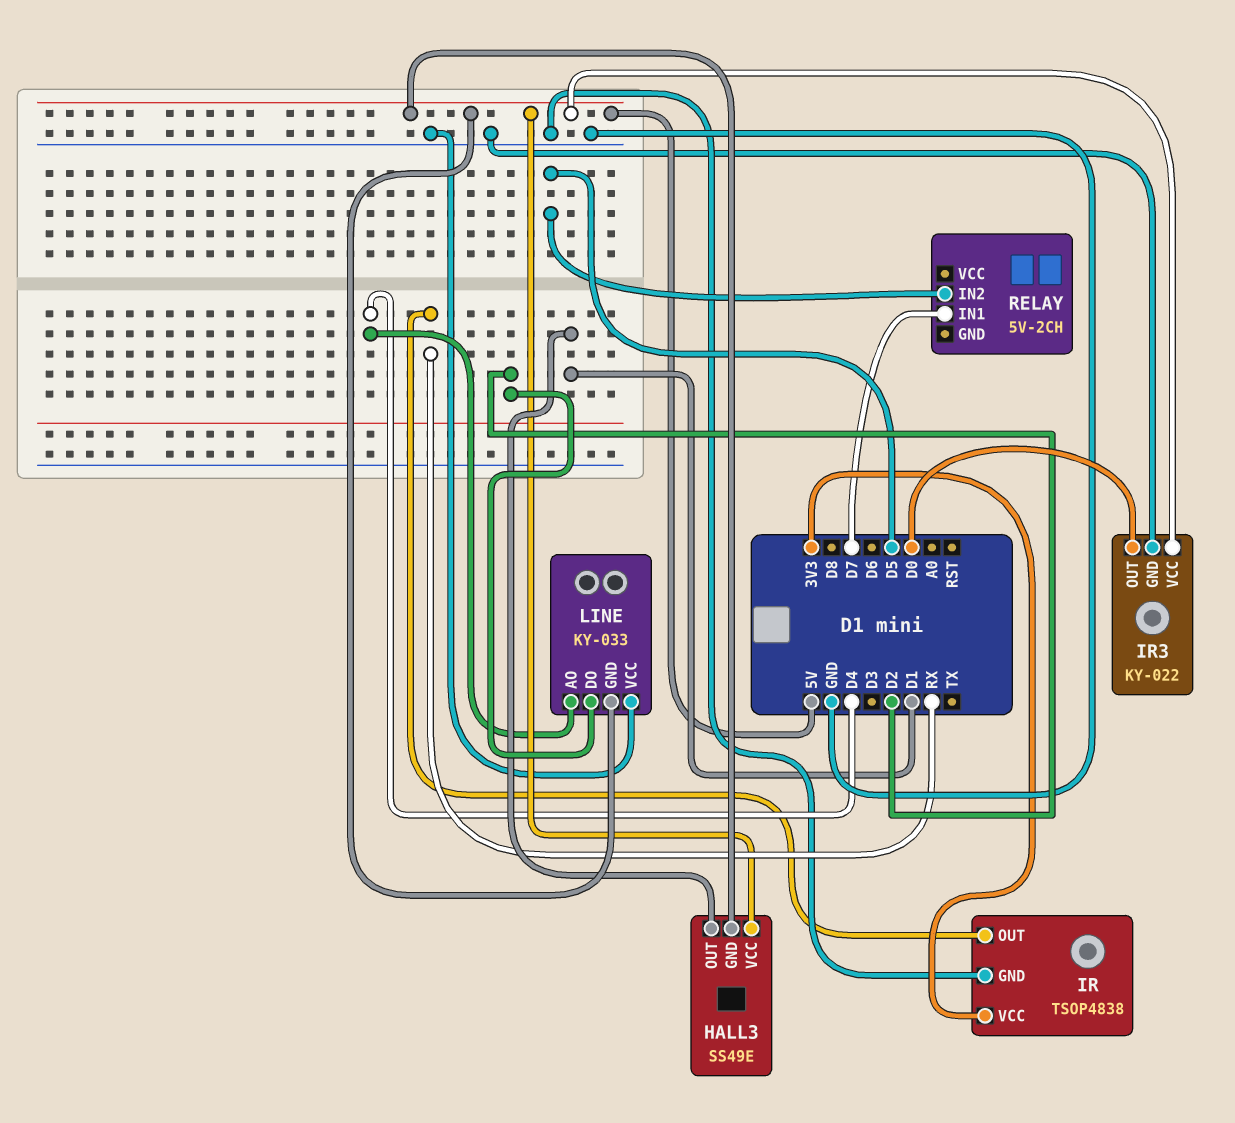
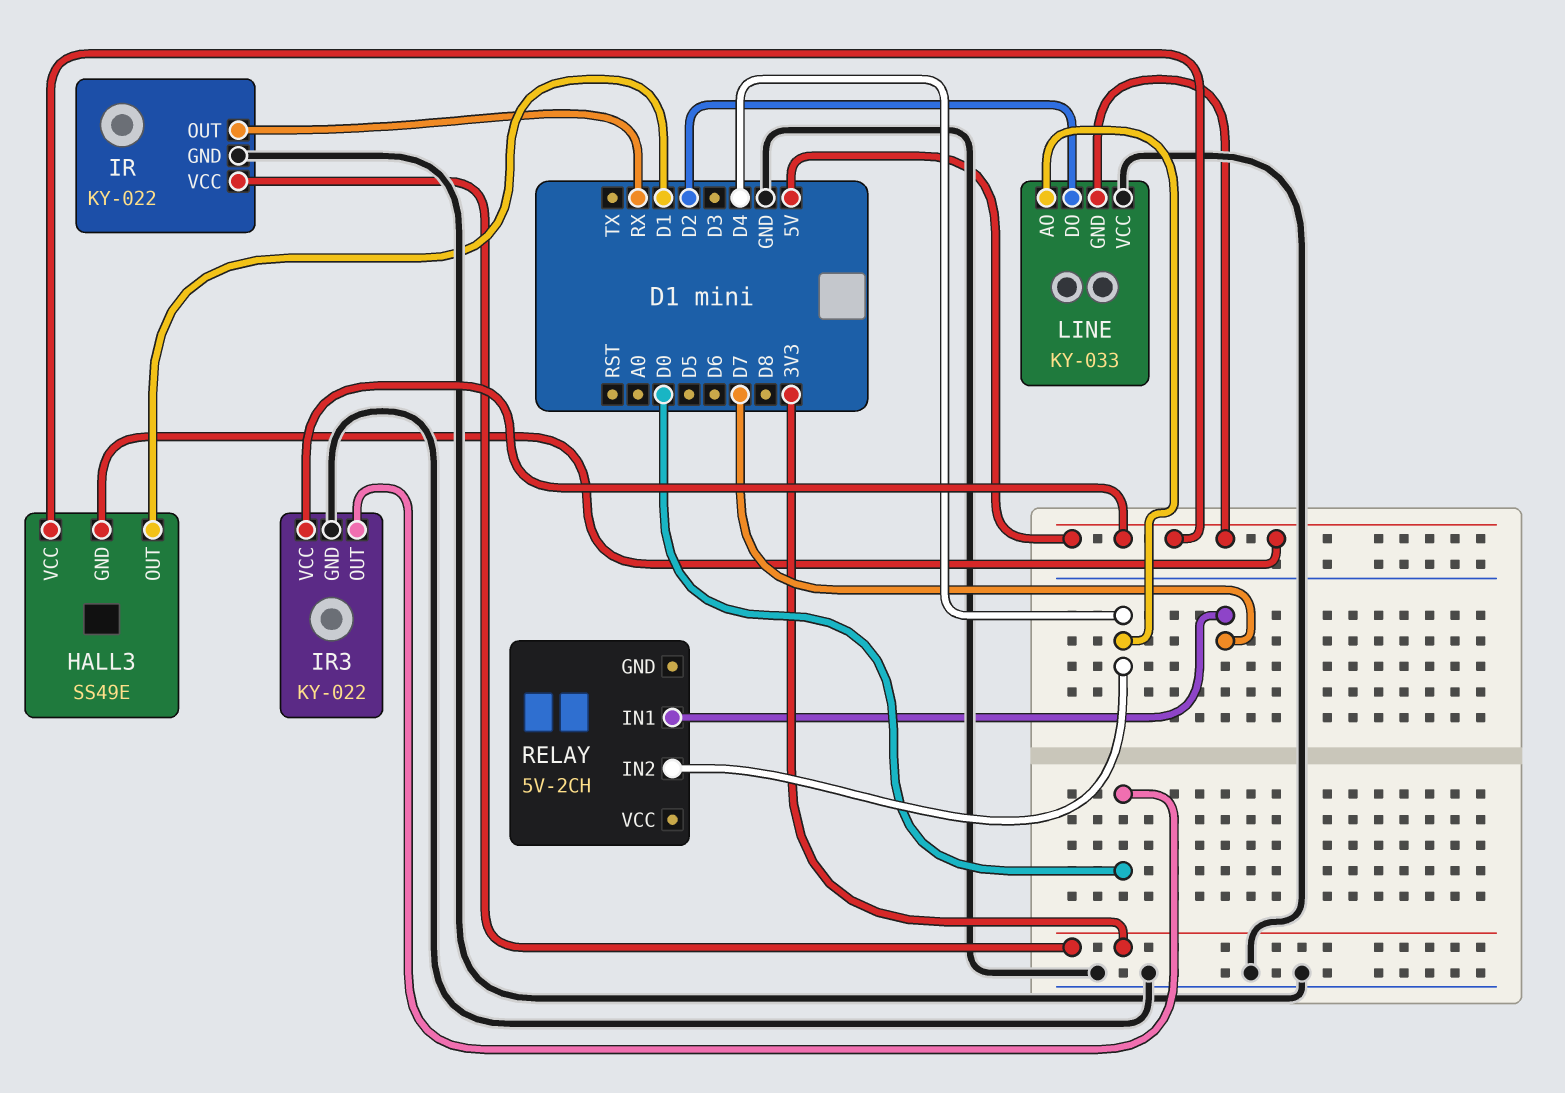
IR: TSOP4838 -> KY-022
RELAY pin IN2: D5 -> D4

